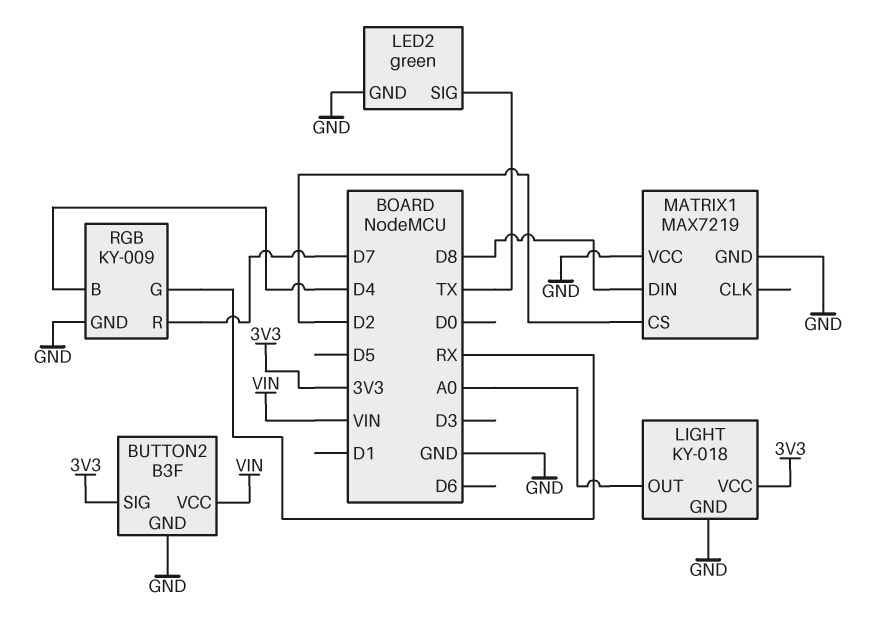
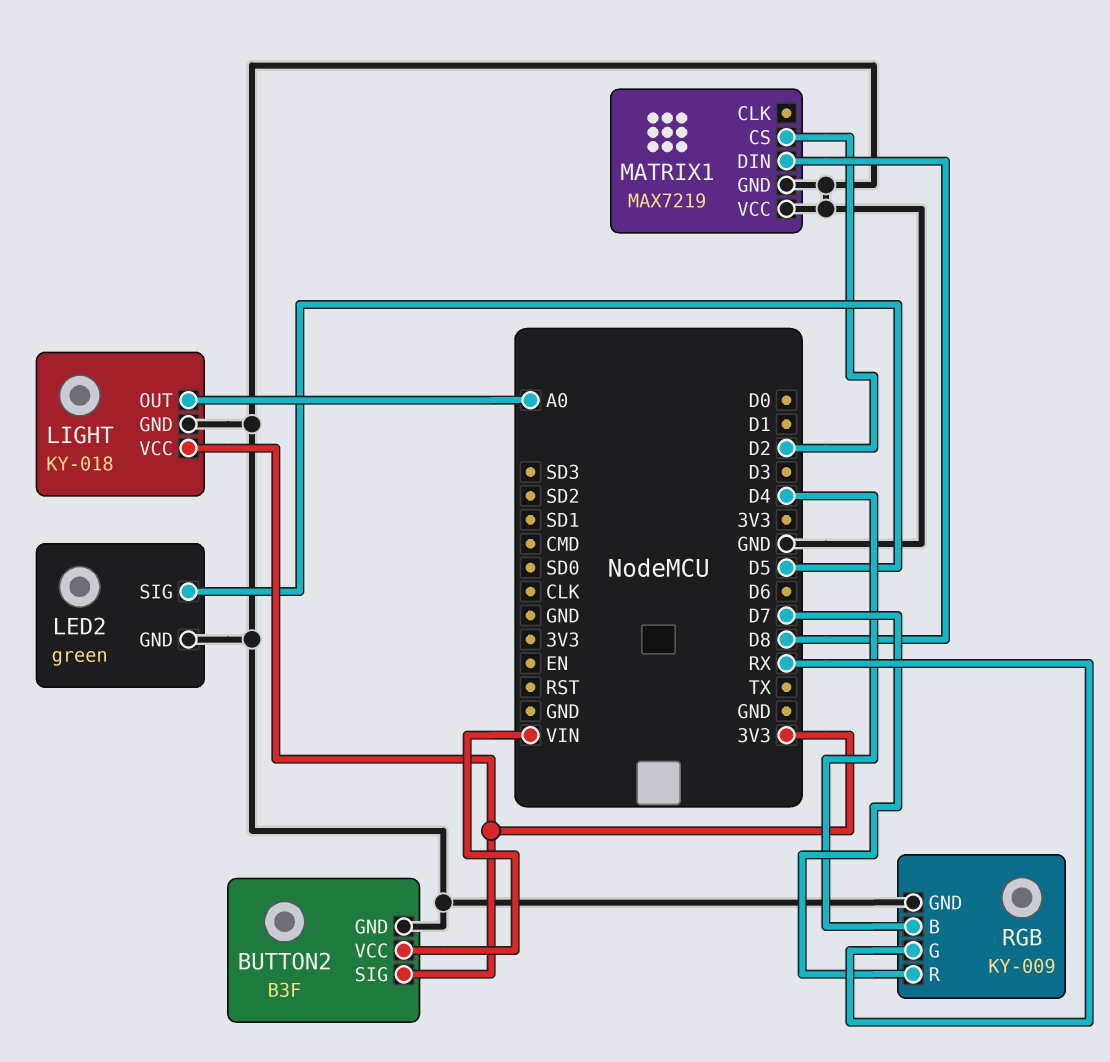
LED2 pin SIG: TX -> D5

